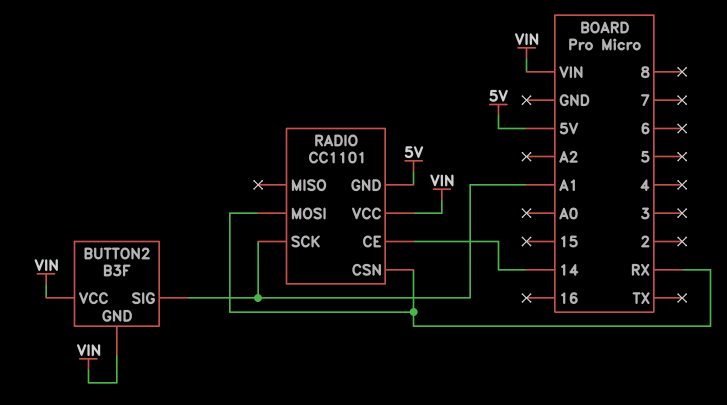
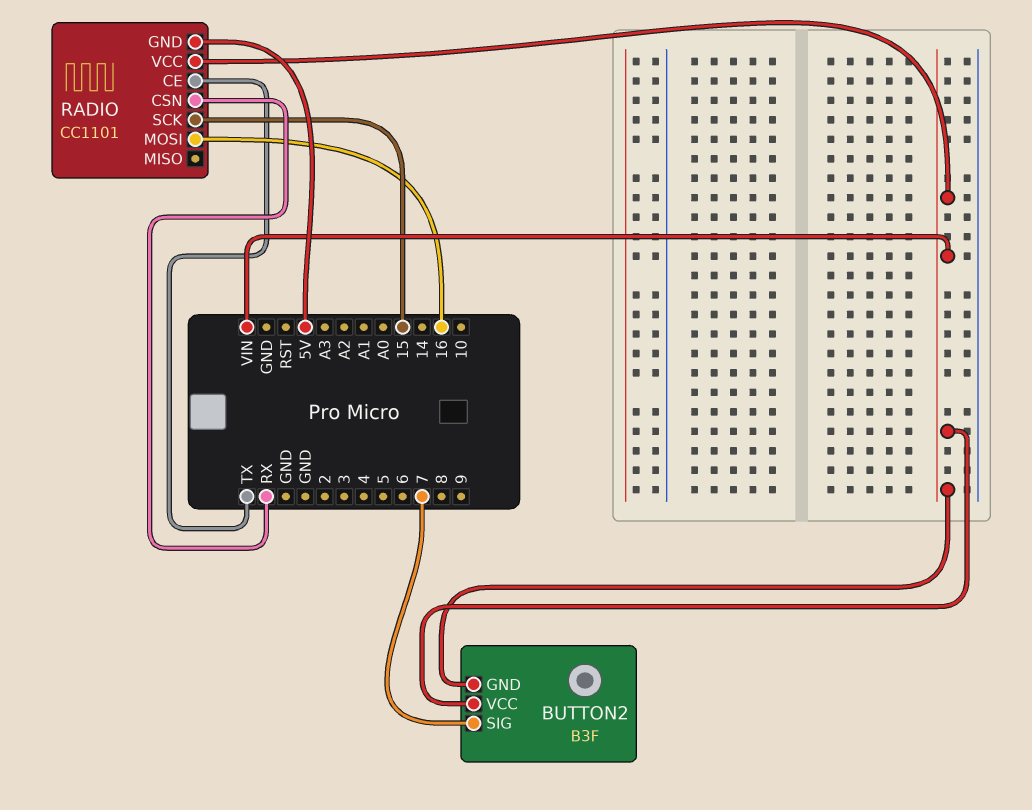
BUTTON2 pin SIG: A1 -> 7
RADIO pin CE: 14 -> TX
RADIO pin MOSI: RX -> 16
RADIO pin SCK: A1 -> 15

